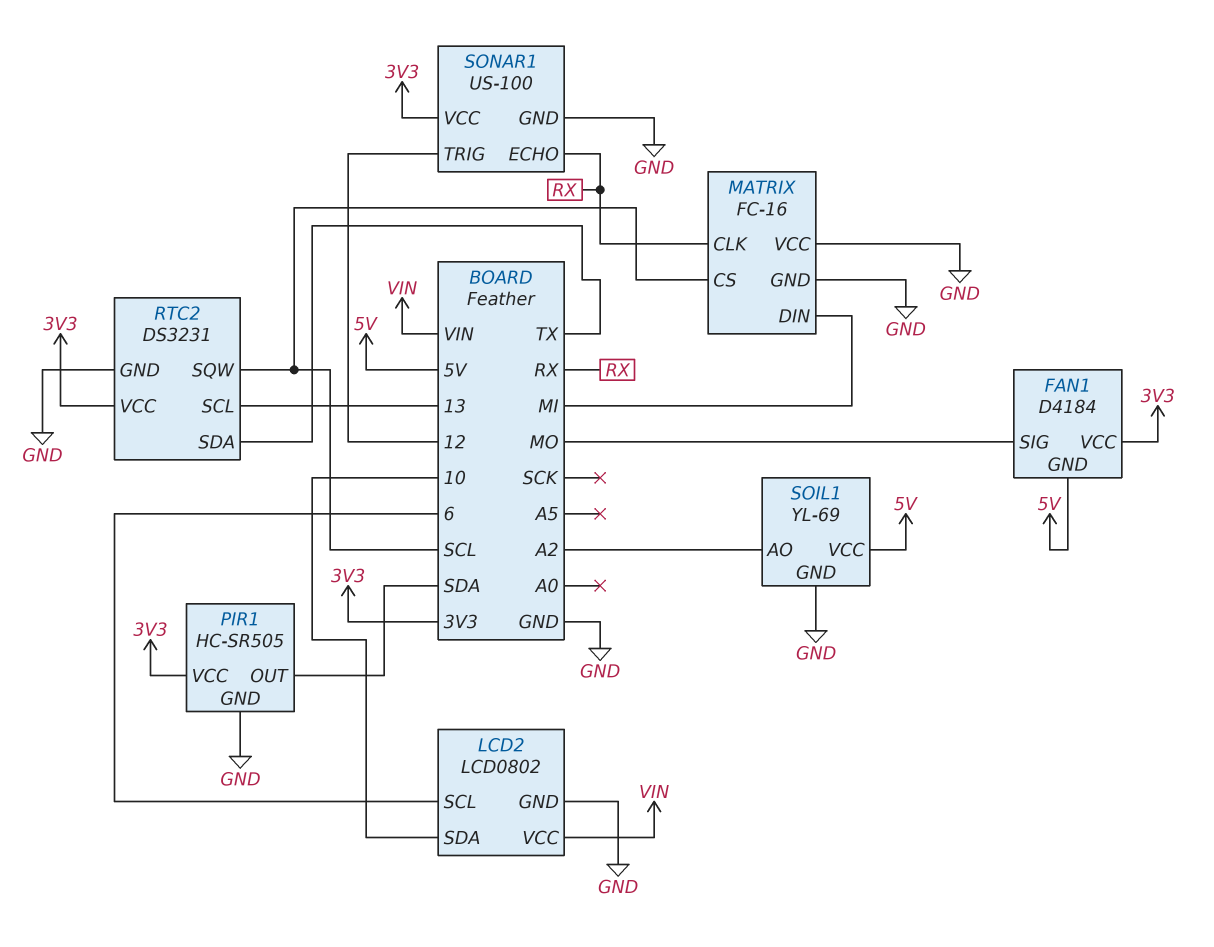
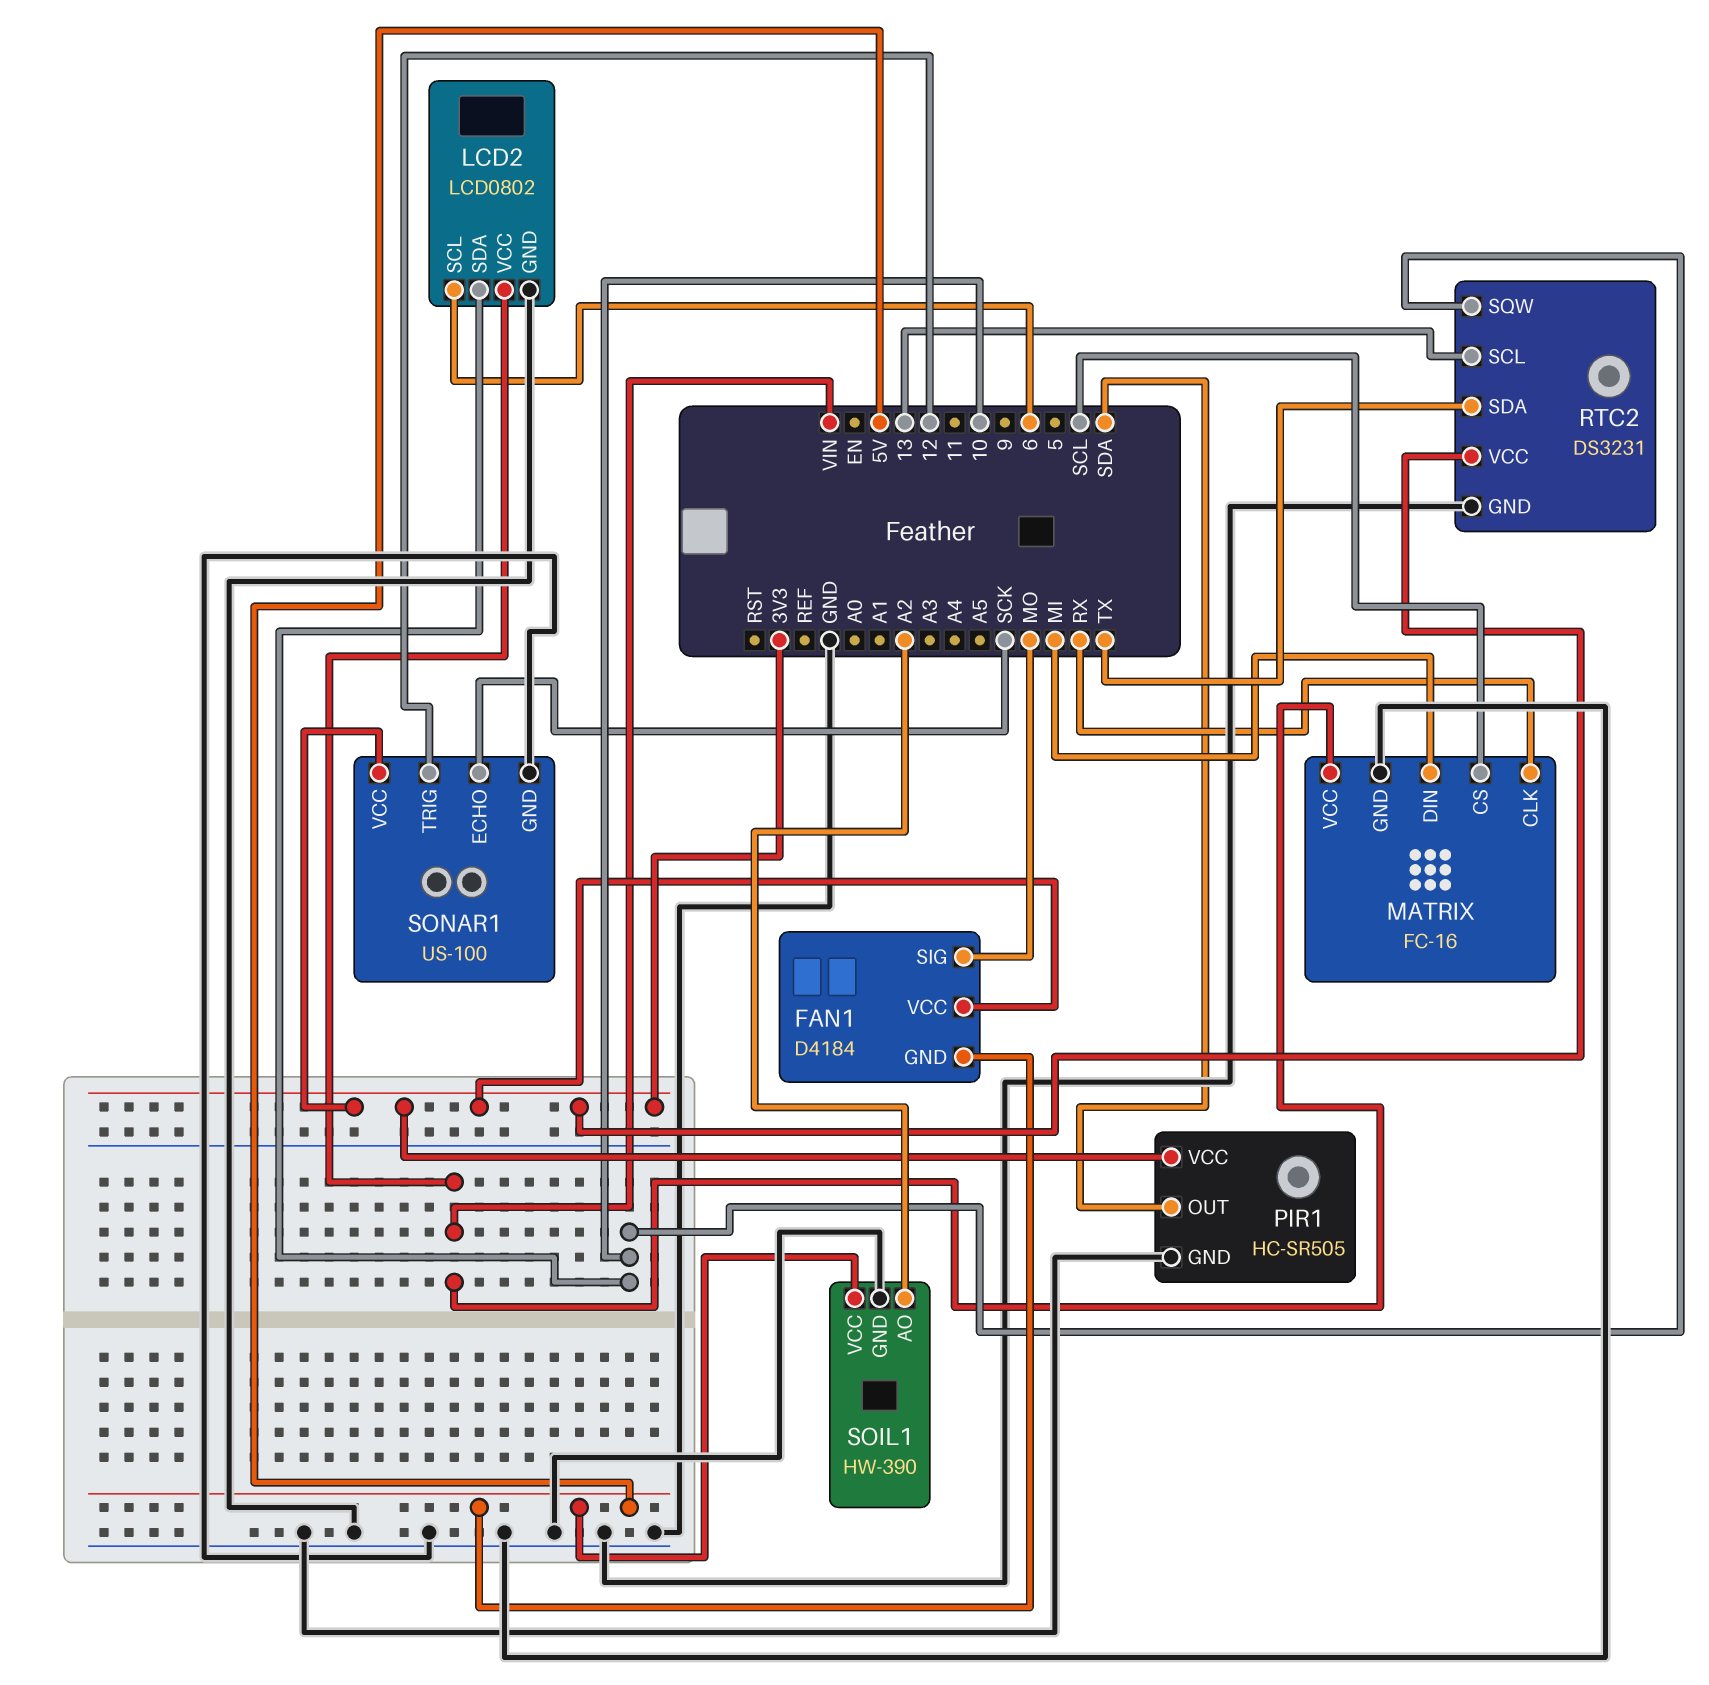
MATRIX pin VCC: GND -> VIN
RTC2 pin SQW: SCL -> 10
SOIL1: YL-69 -> HW-390
SONAR1 pin ECHO: RX -> SCK

